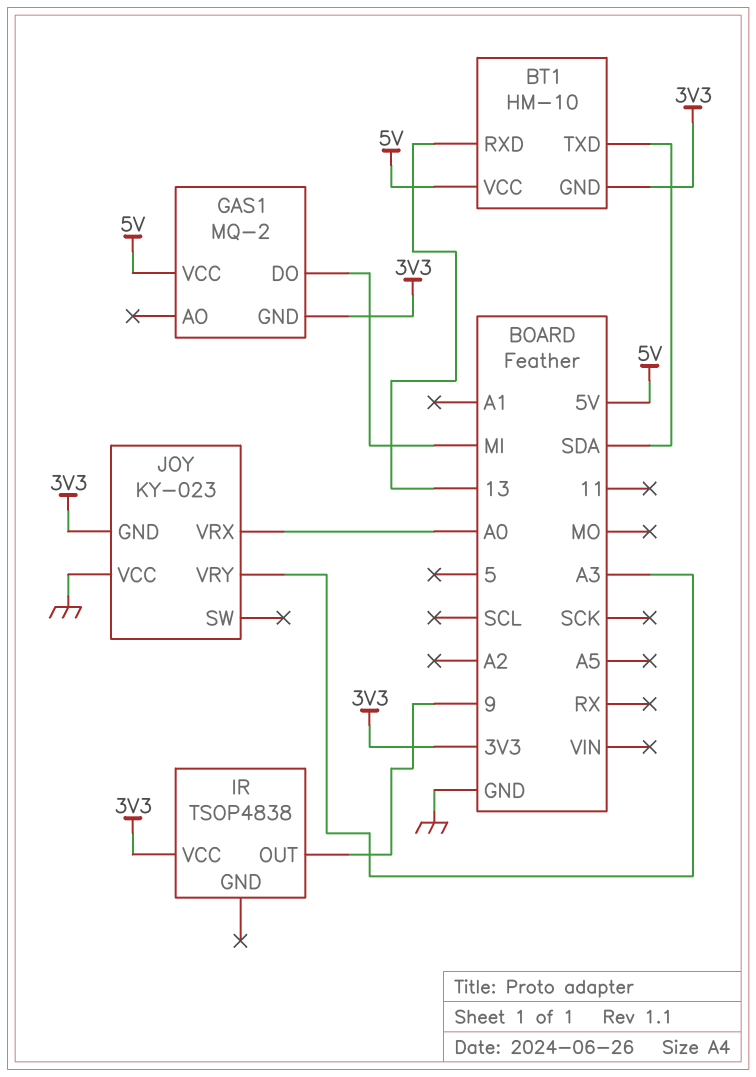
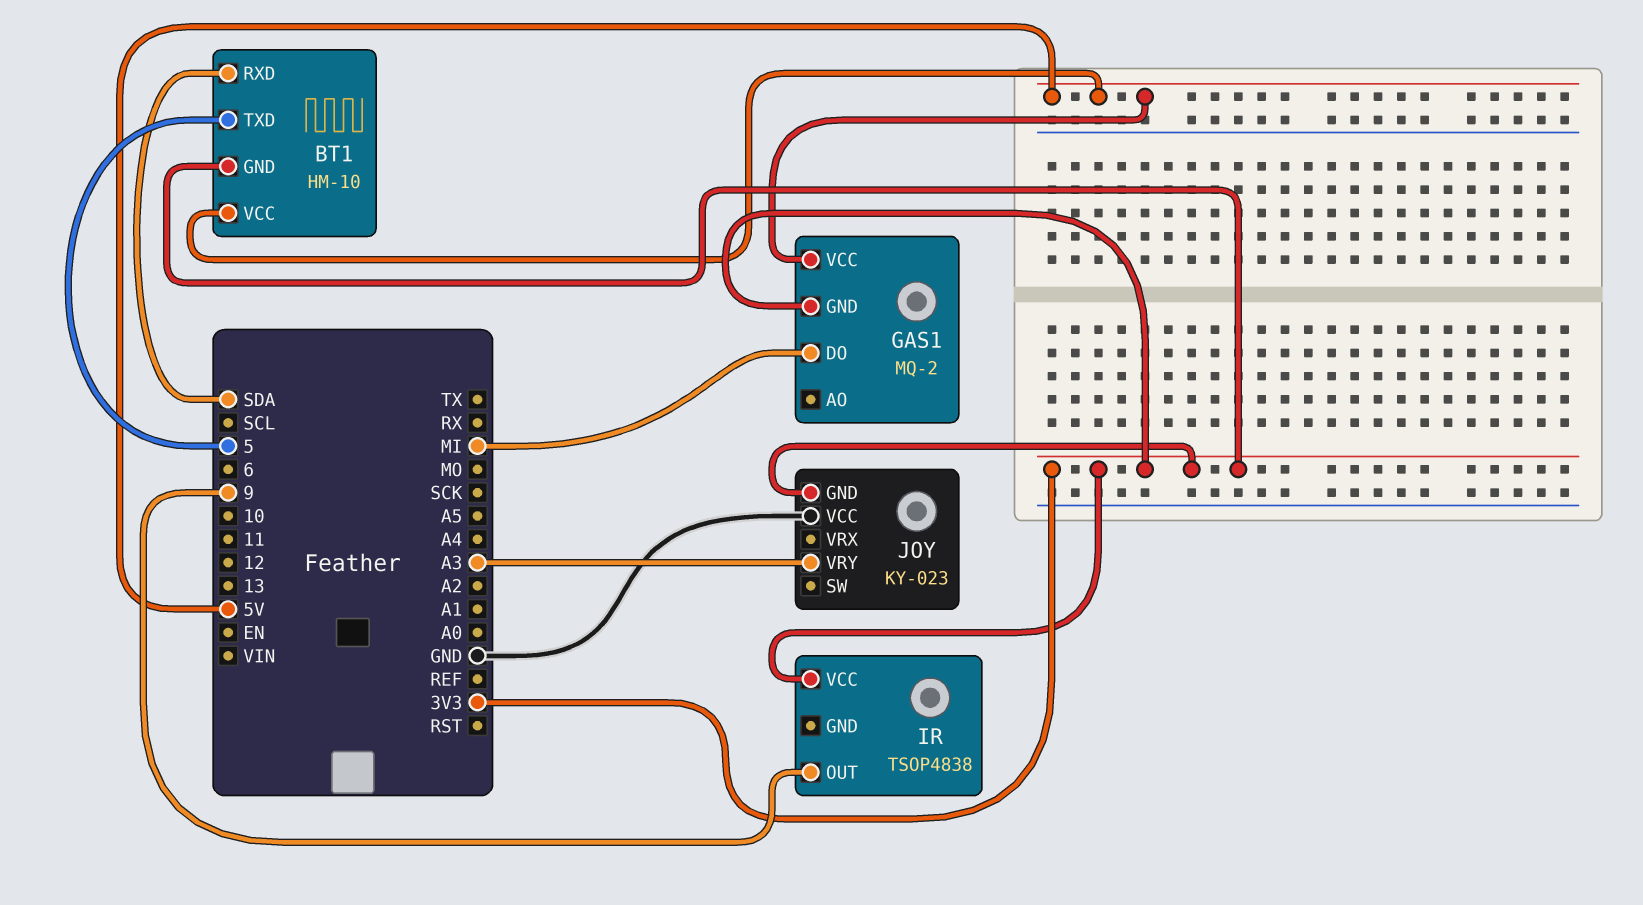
BT1 pin RXD: 13 -> SDA
BT1 pin TXD: SDA -> 5
JOY pin VRX: A0 -> none

